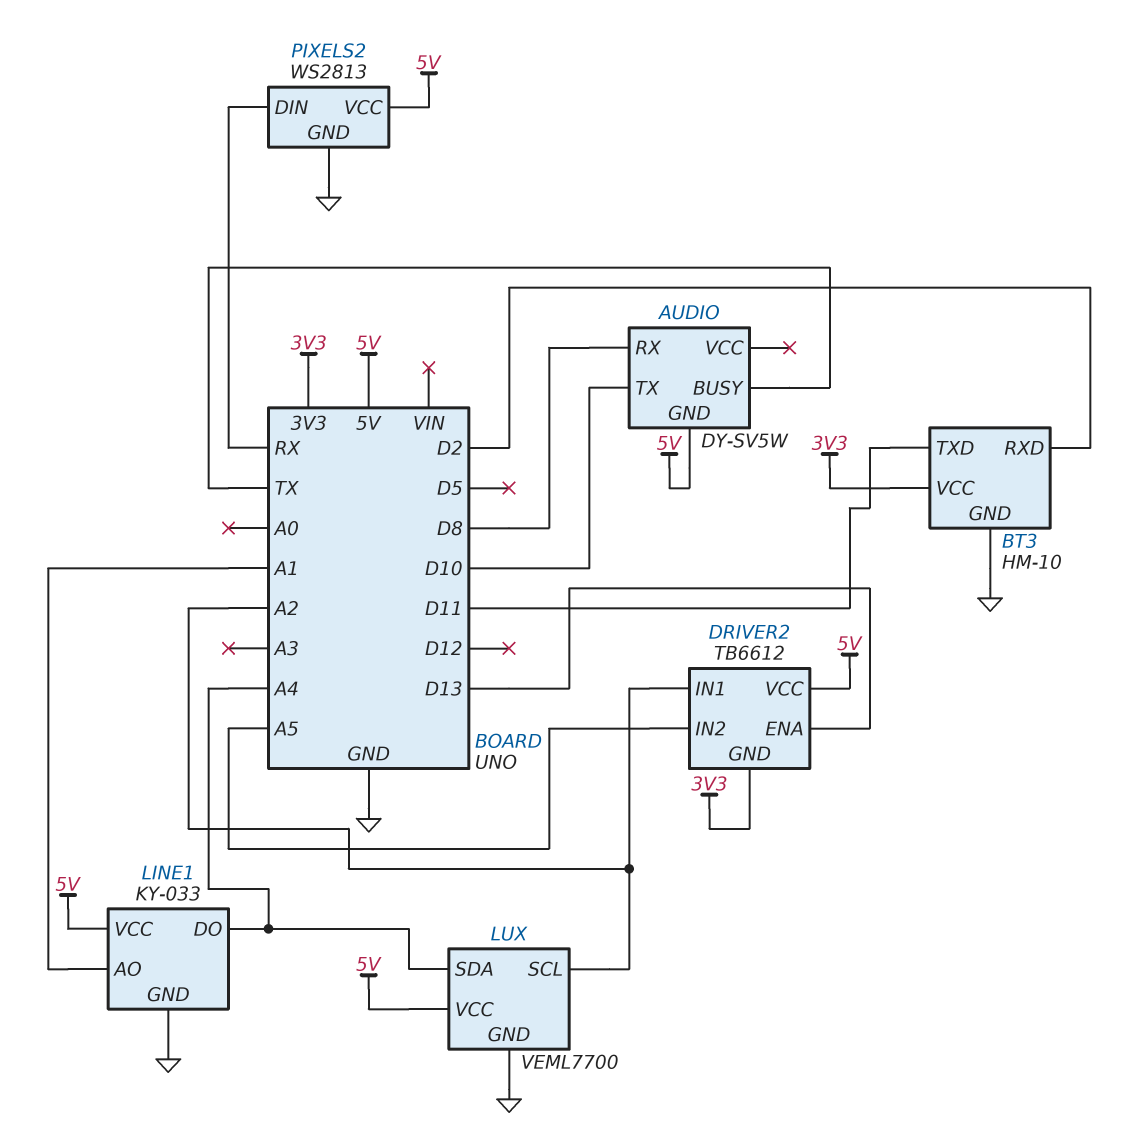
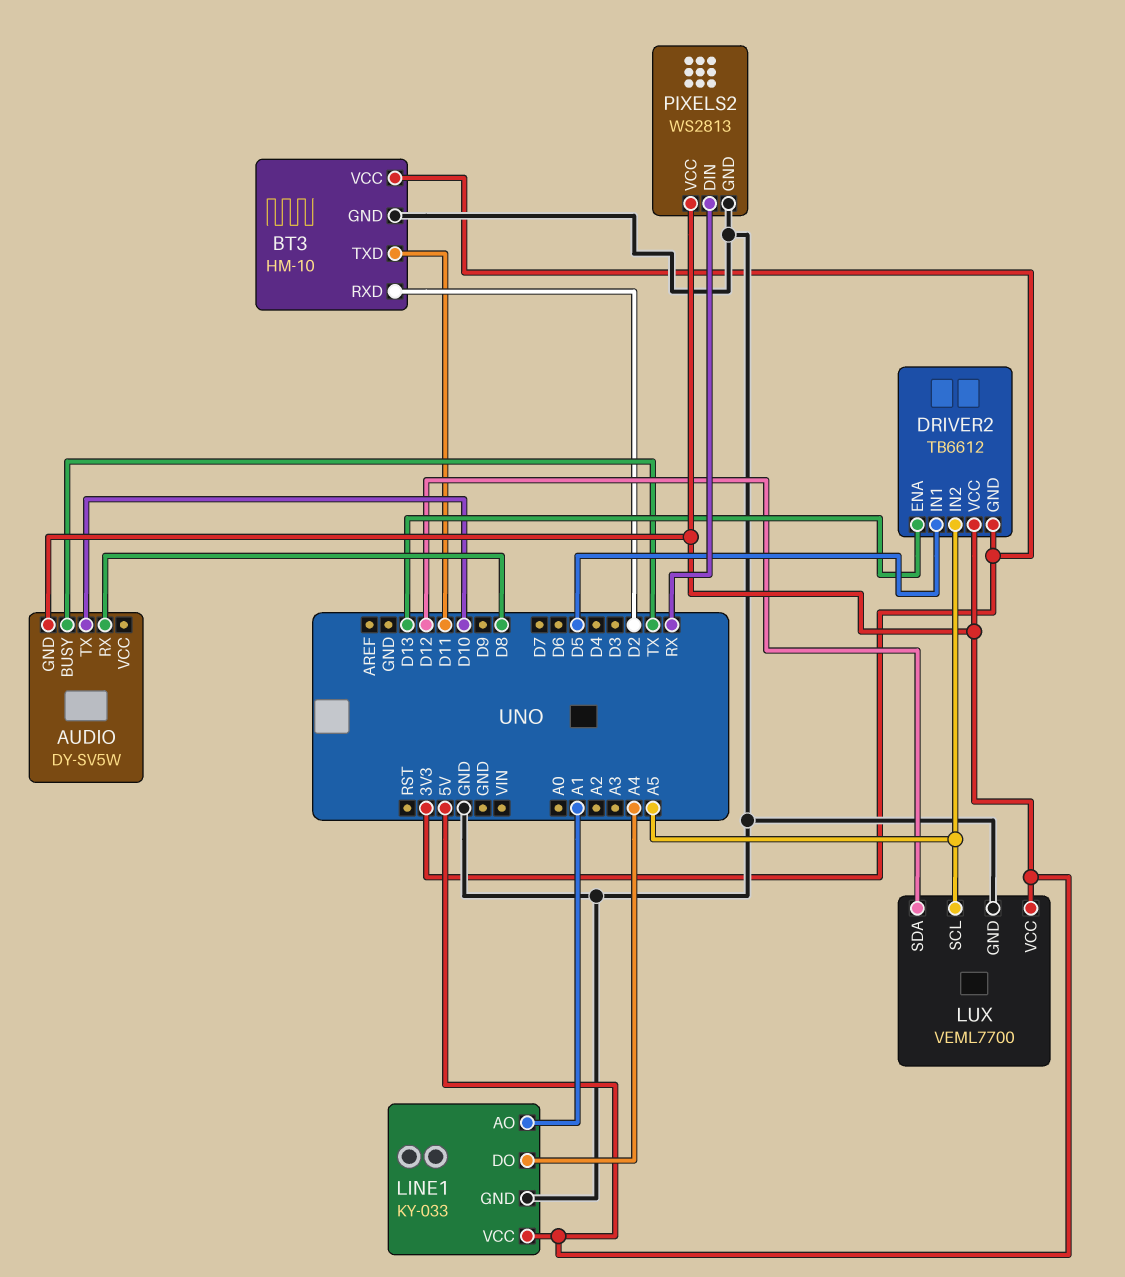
DRIVER2 pin IN1: A2 -> D5
LUX pin SCL: A2 -> A5
LUX pin SDA: A4 -> D12

